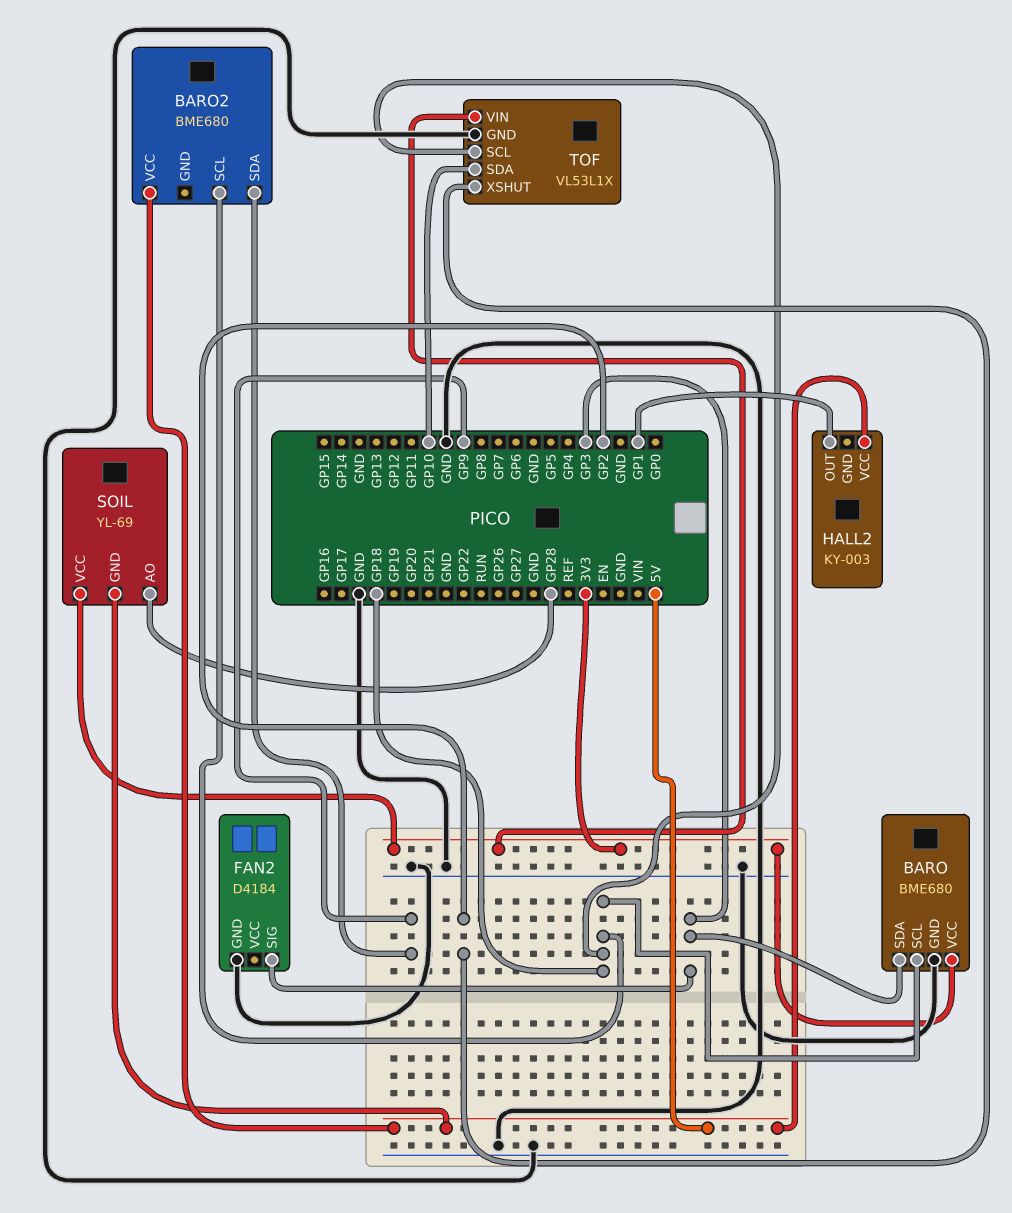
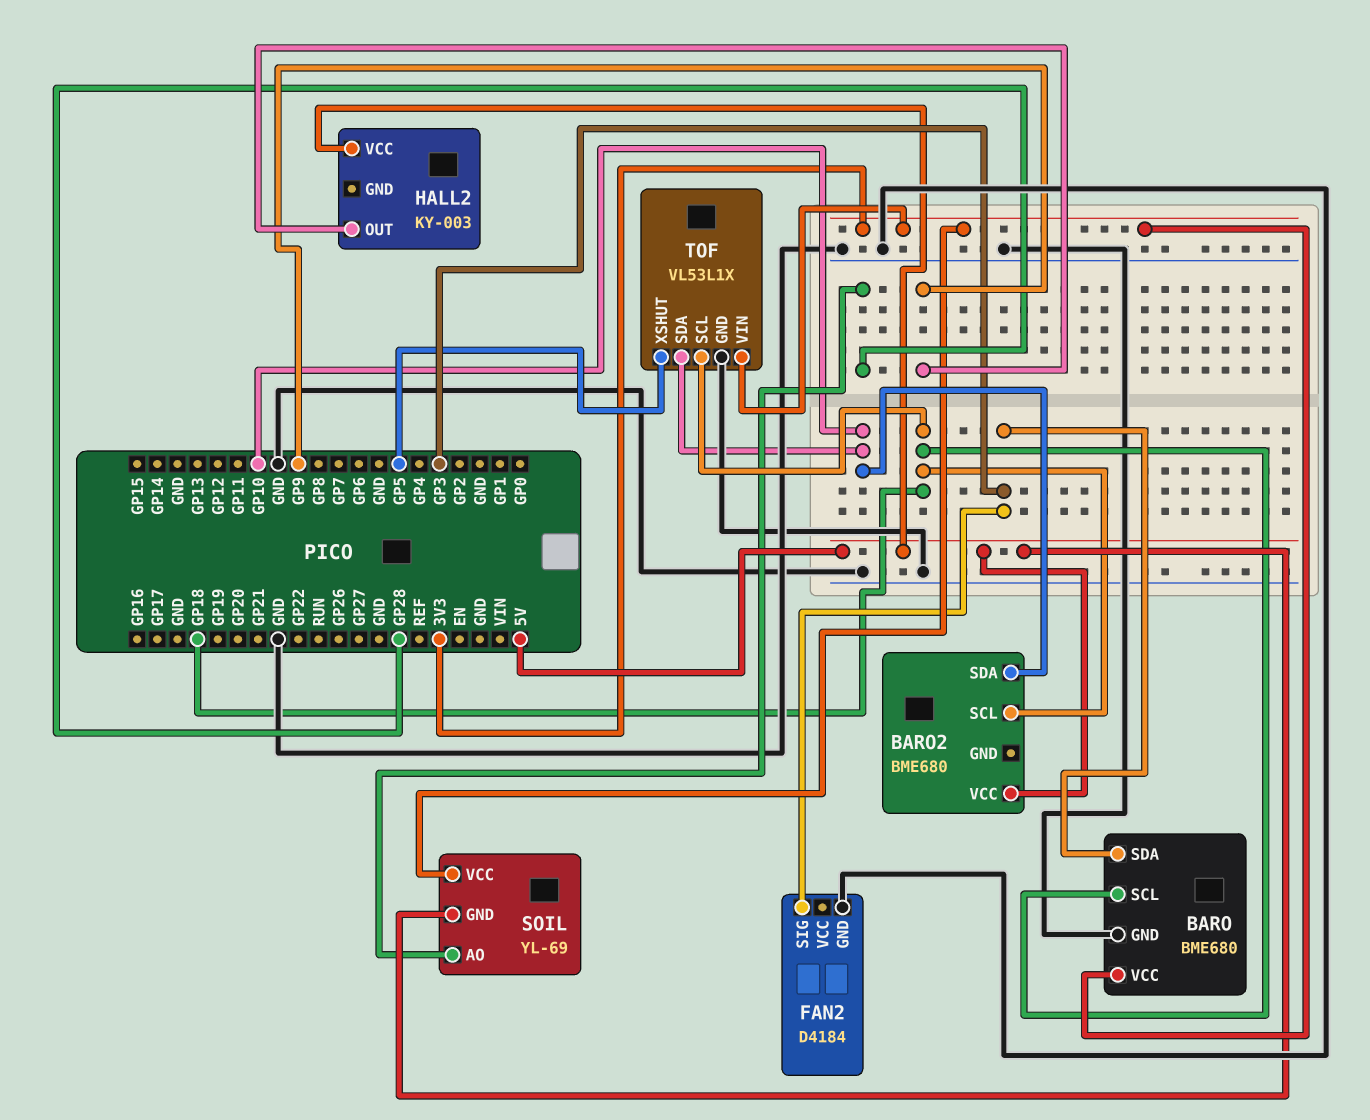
BARO2 pin SDA: GP9 -> GP10
HALL2 pin OUT: GP1 -> GP9
TOF pin XSHUT: GP2 -> GP5

